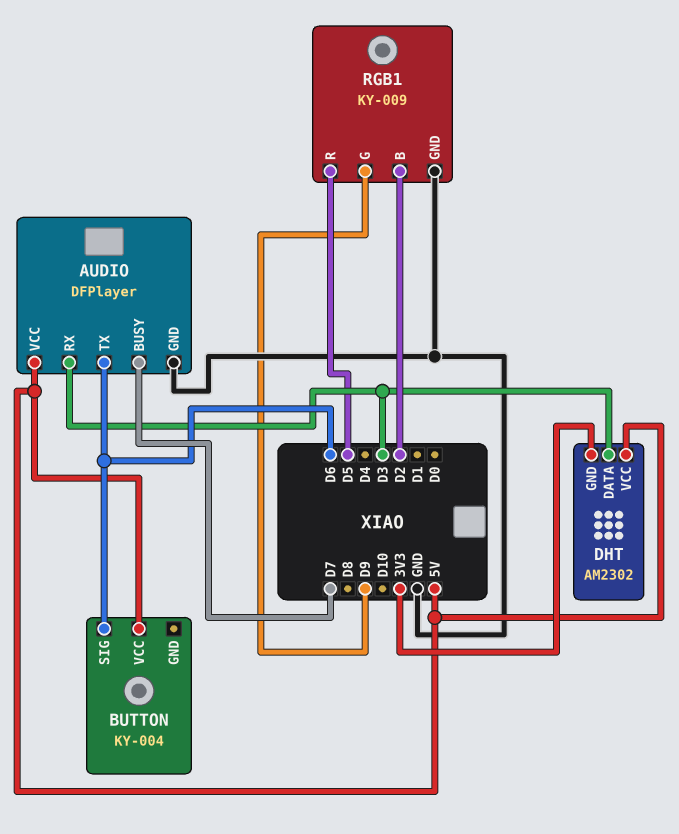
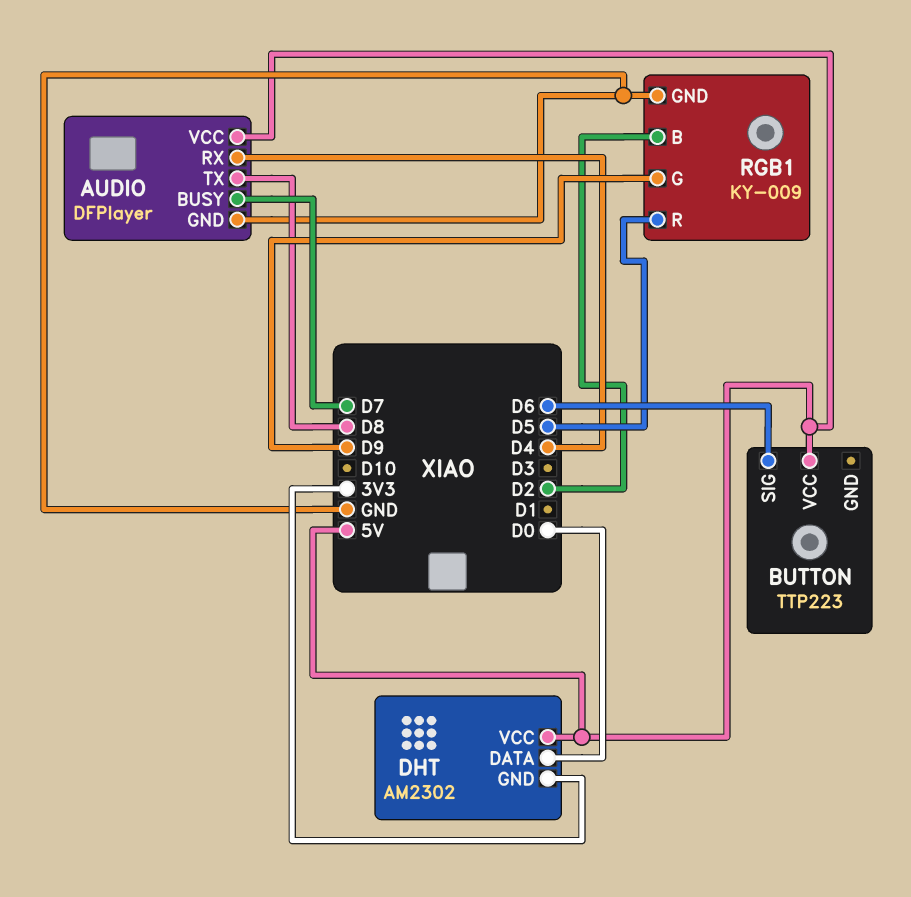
AUDIO pin RX: D3 -> D4
AUDIO pin TX: D6 -> D8
BUTTON: KY-004 -> TTP223
DHT pin DATA: D3 -> D0

